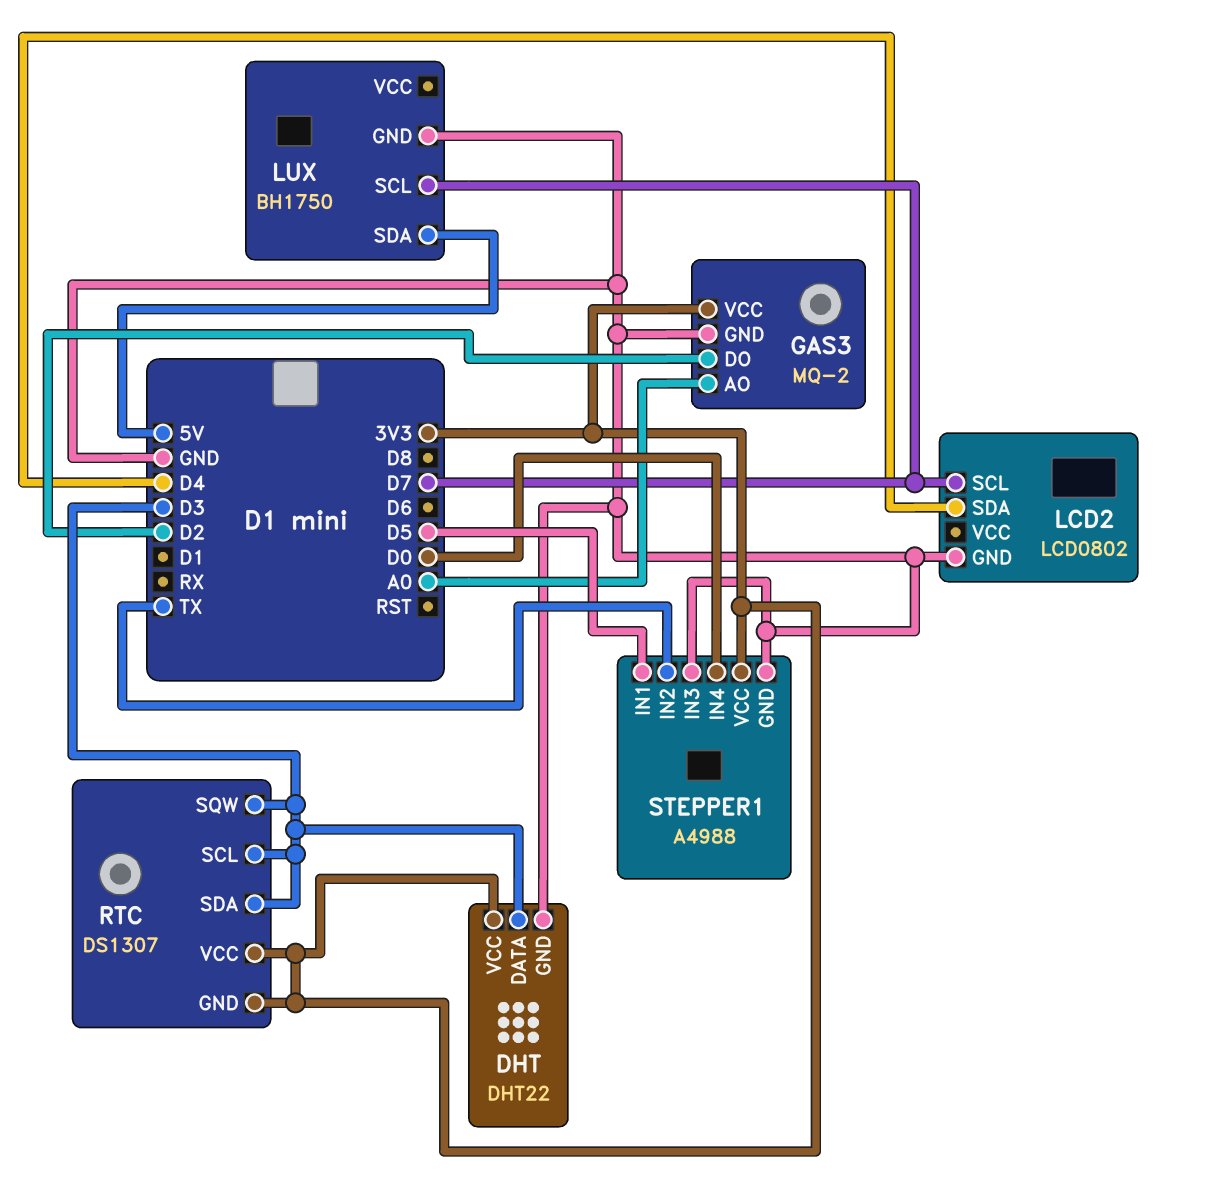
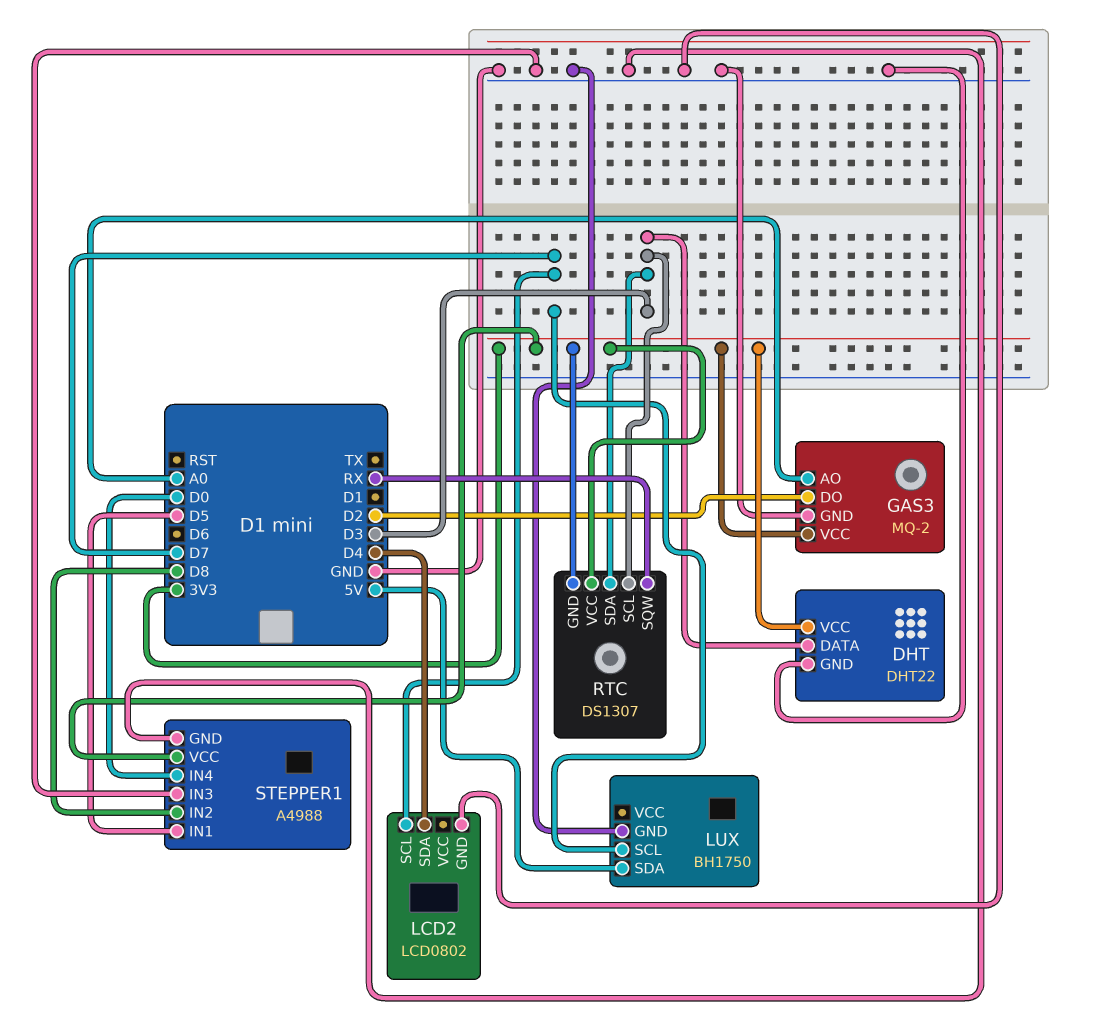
RTC pin SQW: D3 -> RX
STEPPER1 pin IN2: TX -> D8

